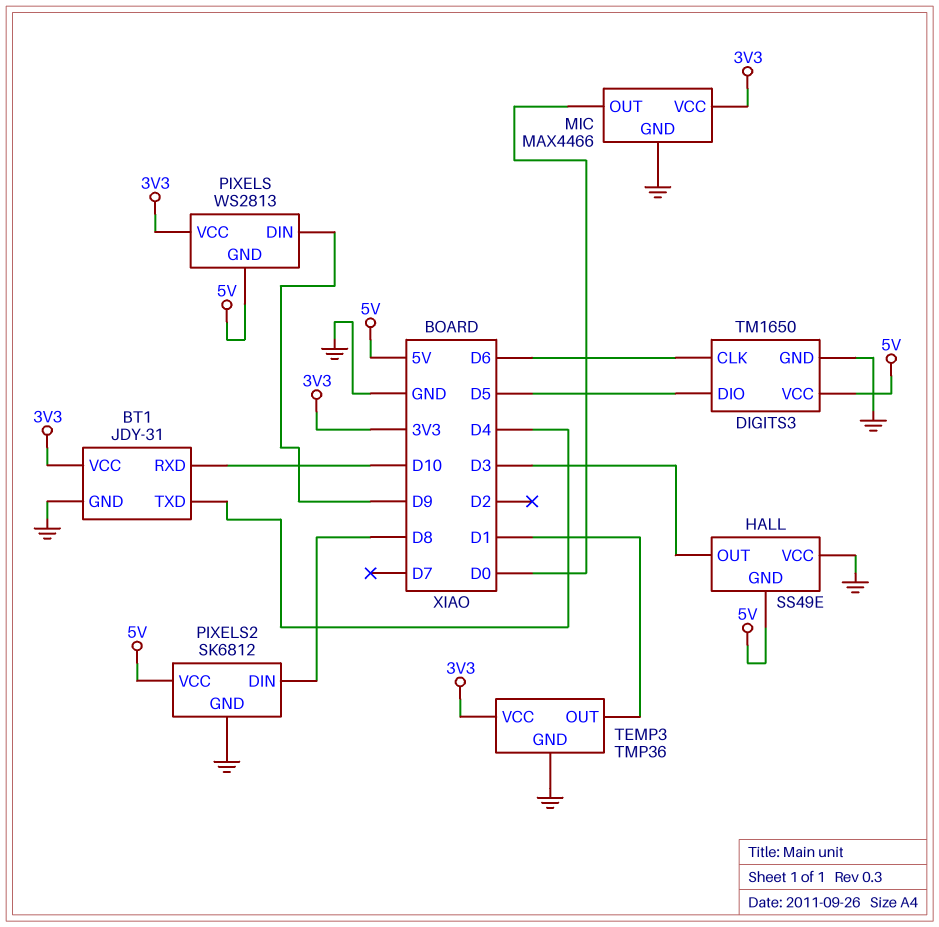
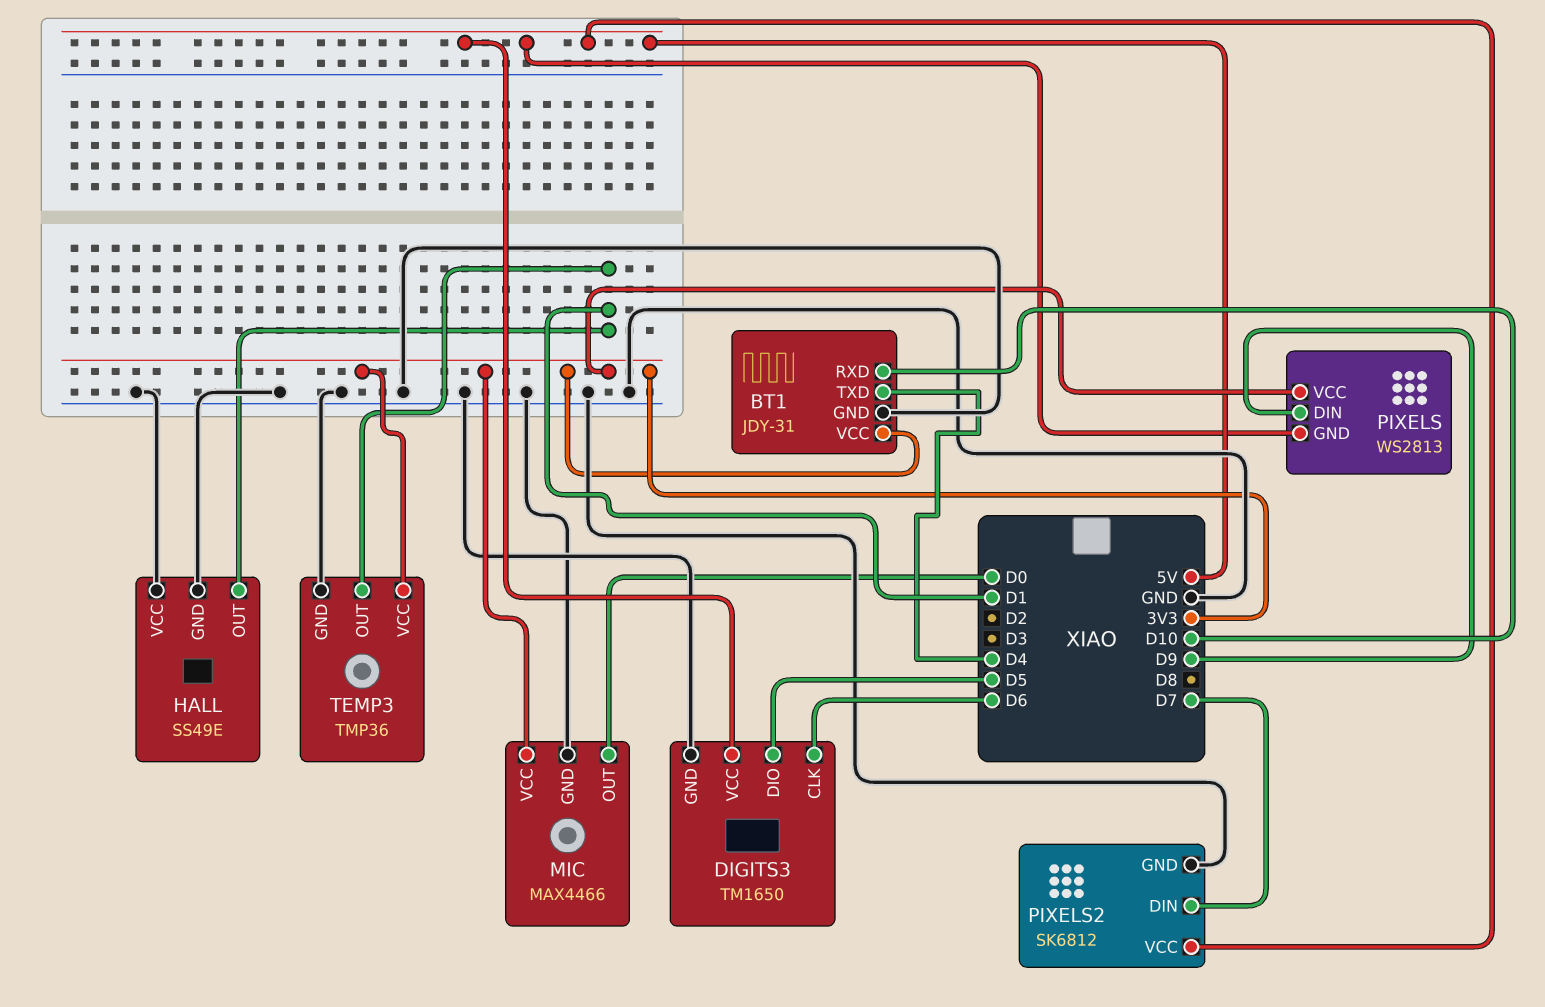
HALL pin GND: 5V -> GND
HALL pin OUT: D3 -> D1
PIXELS2 pin DIN: D8 -> D7

